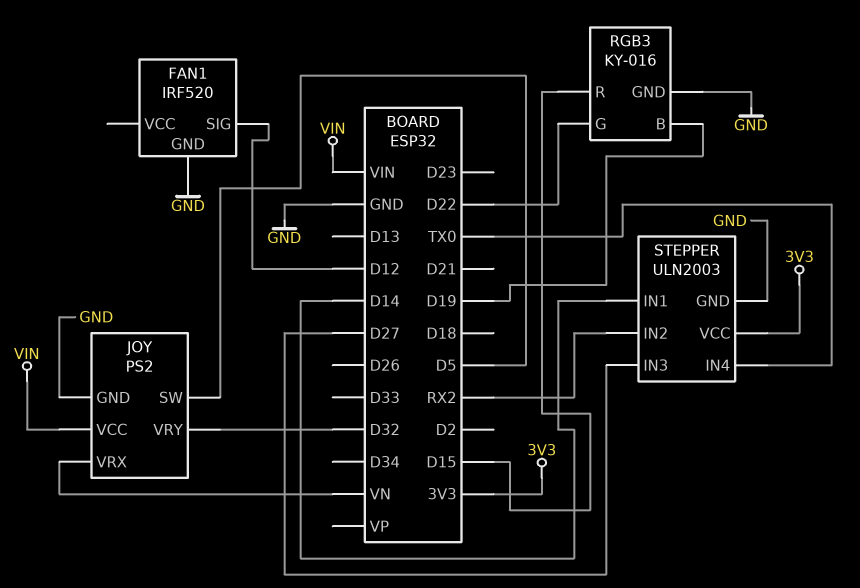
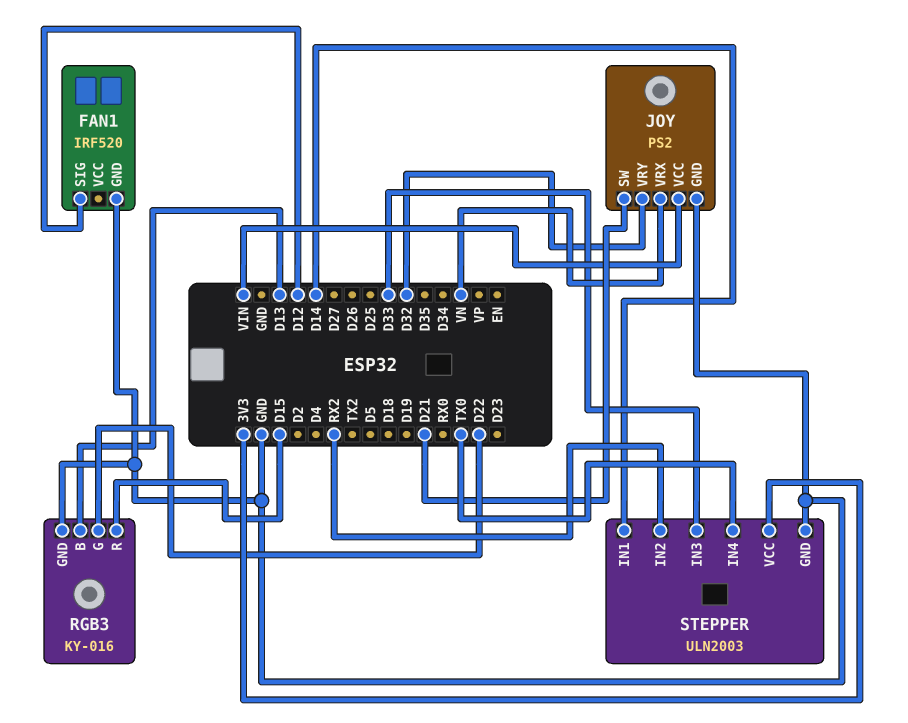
JOY pin SW: D5 -> D21
RGB3 pin B: D19 -> D13
STEPPER pin IN3: D27 -> D33

